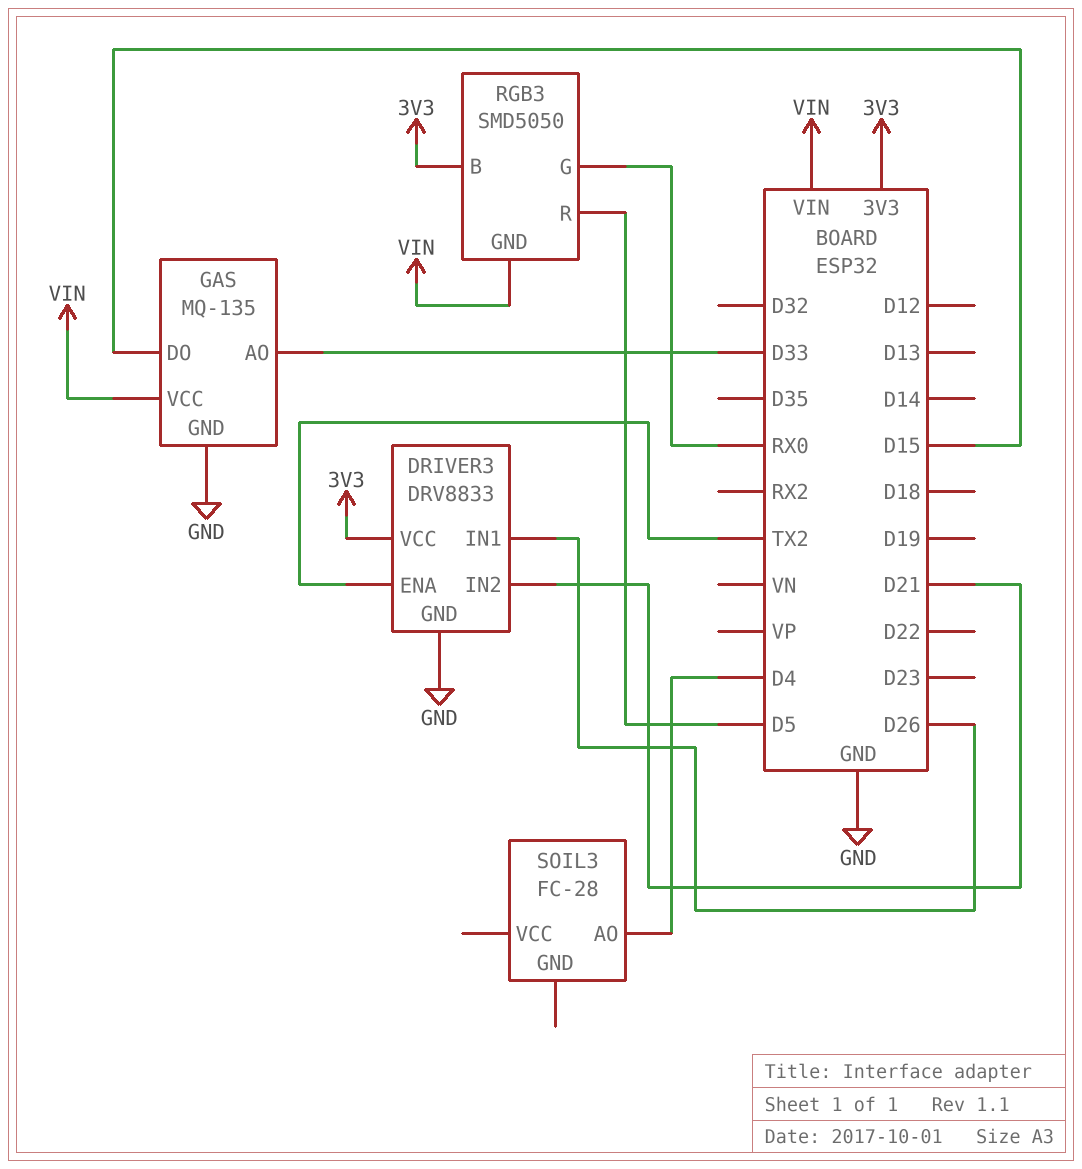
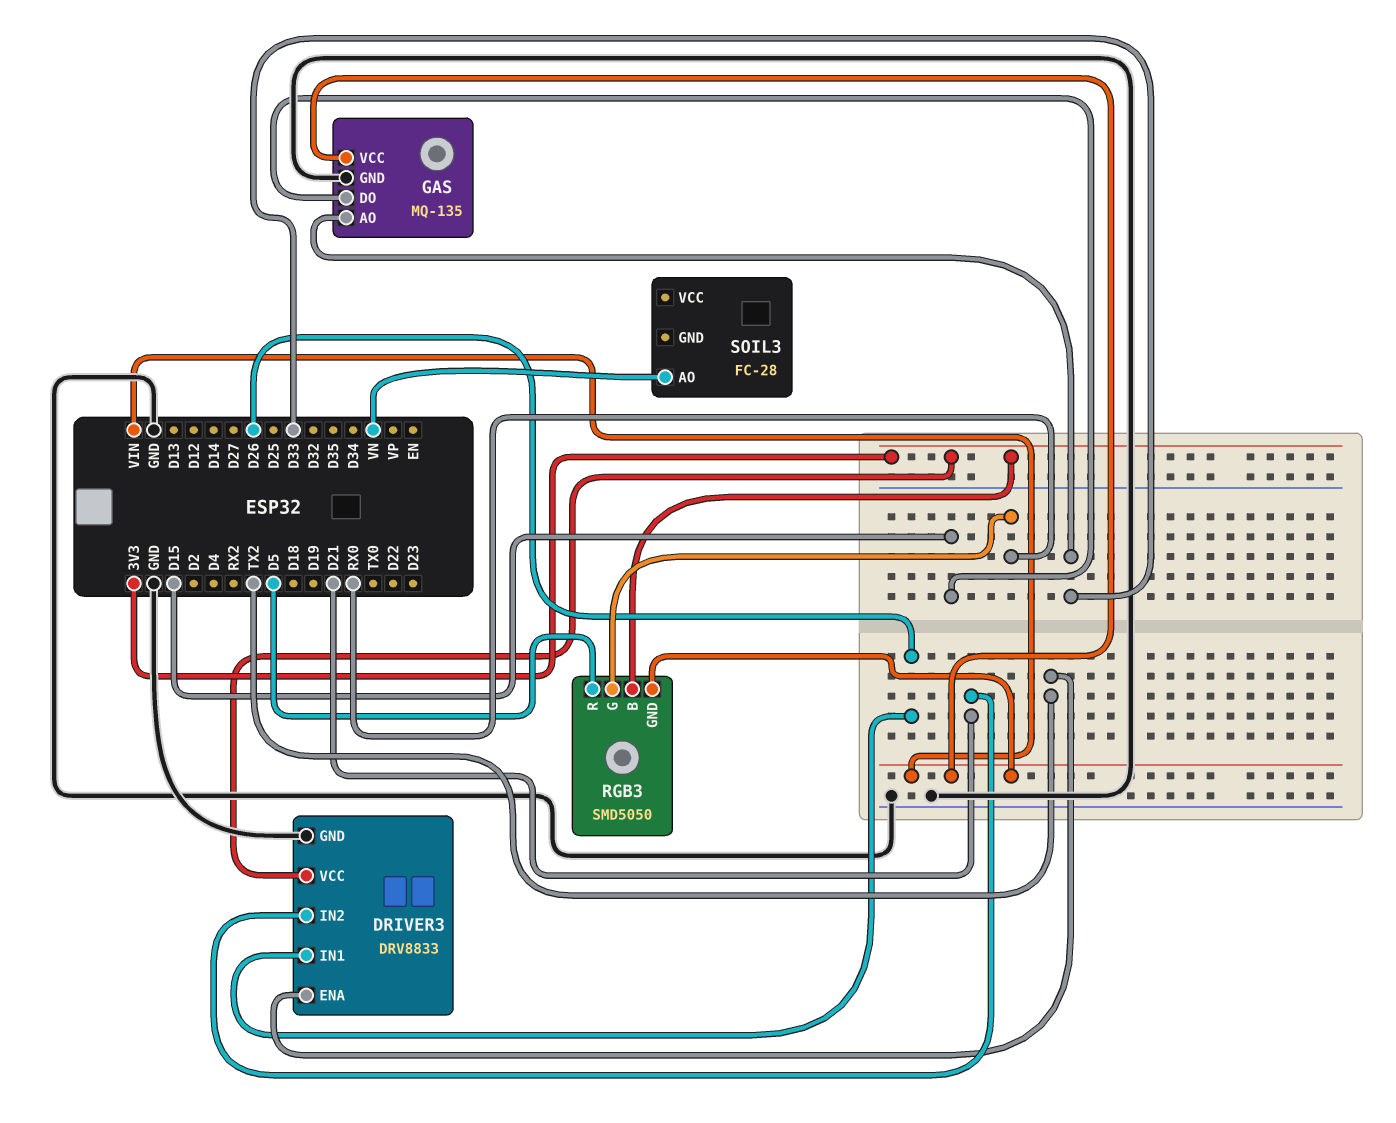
SOIL3 pin AO: D4 -> VN

